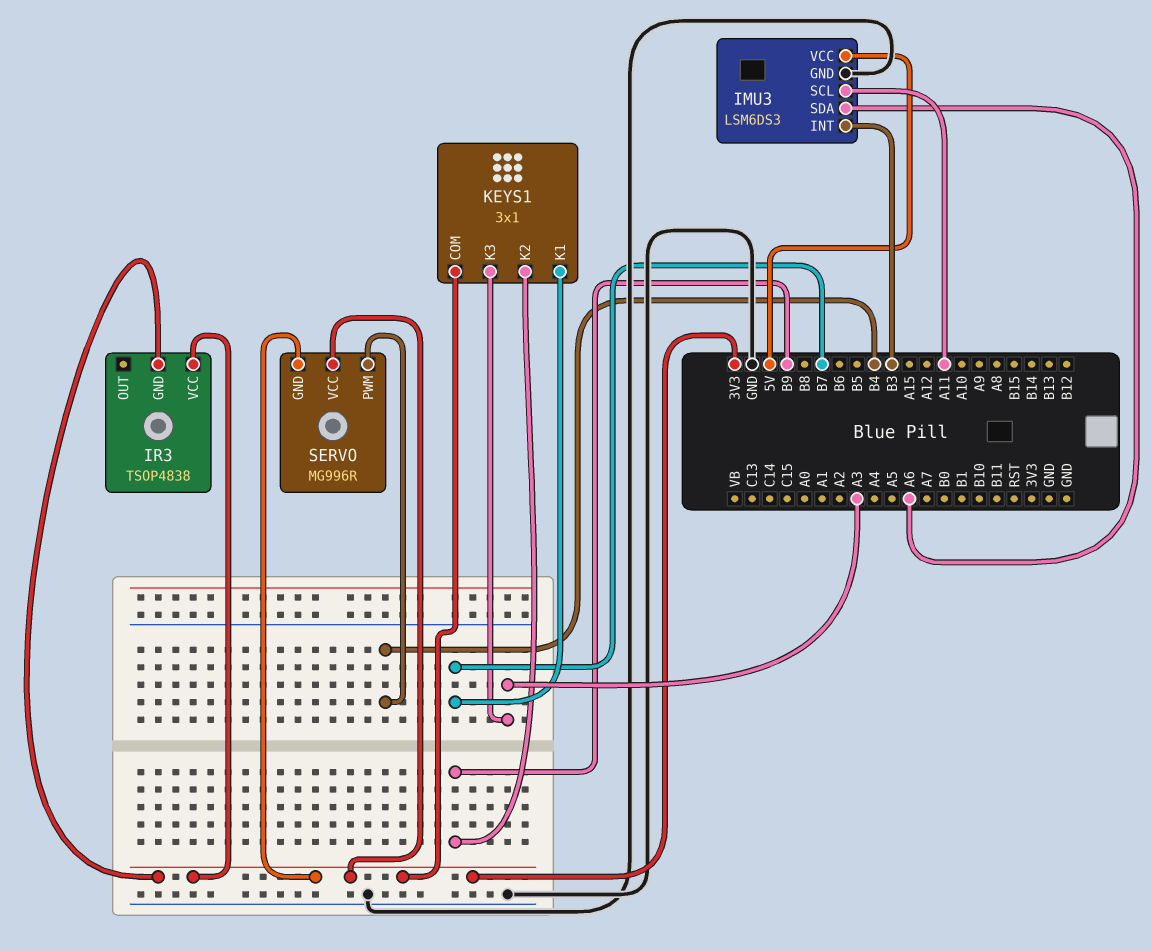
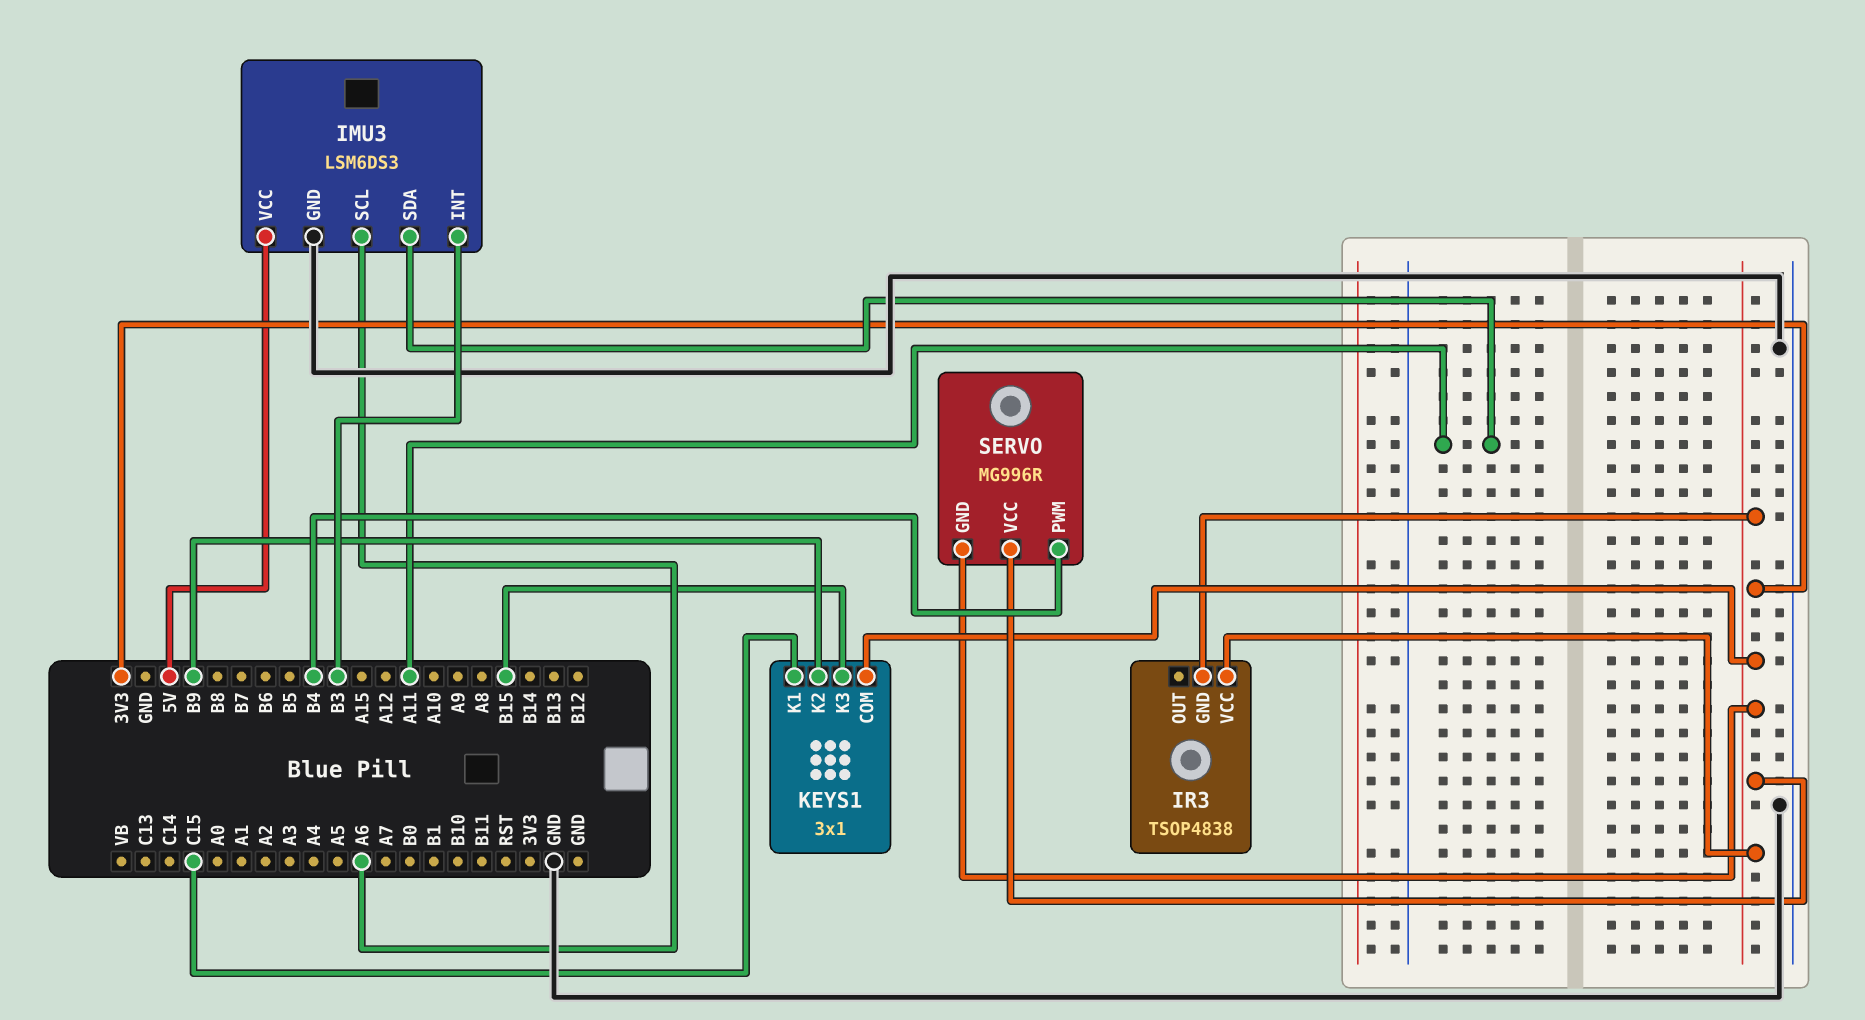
IMU3 pin SCL: A11 -> A6
IMU3 pin SDA: A6 -> A11
KEYS1 pin K1: B7 -> C15
KEYS1 pin K3: A3 -> B15

